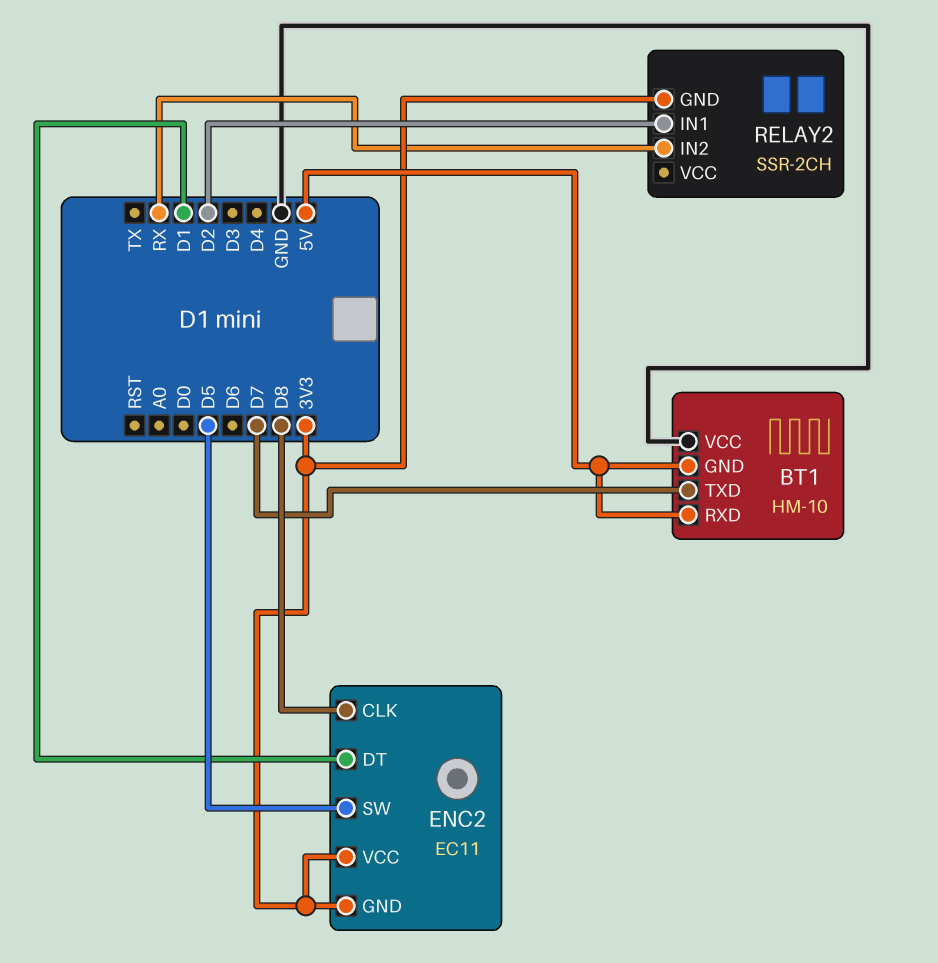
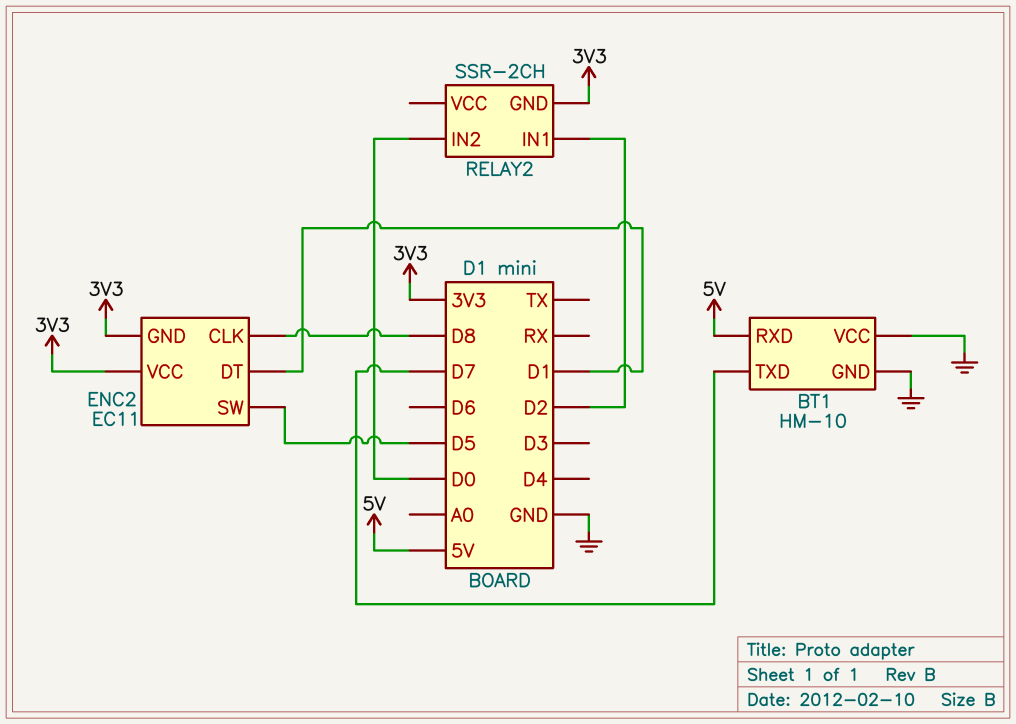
BT1 pin GND: 5V -> GND
RELAY2 pin IN2: RX -> D0

